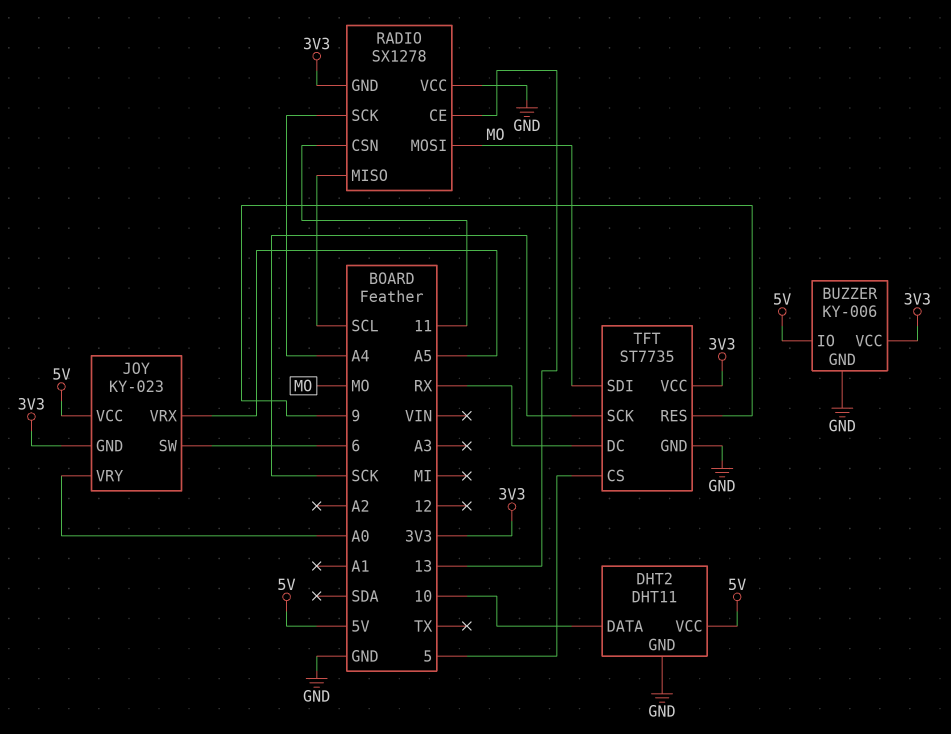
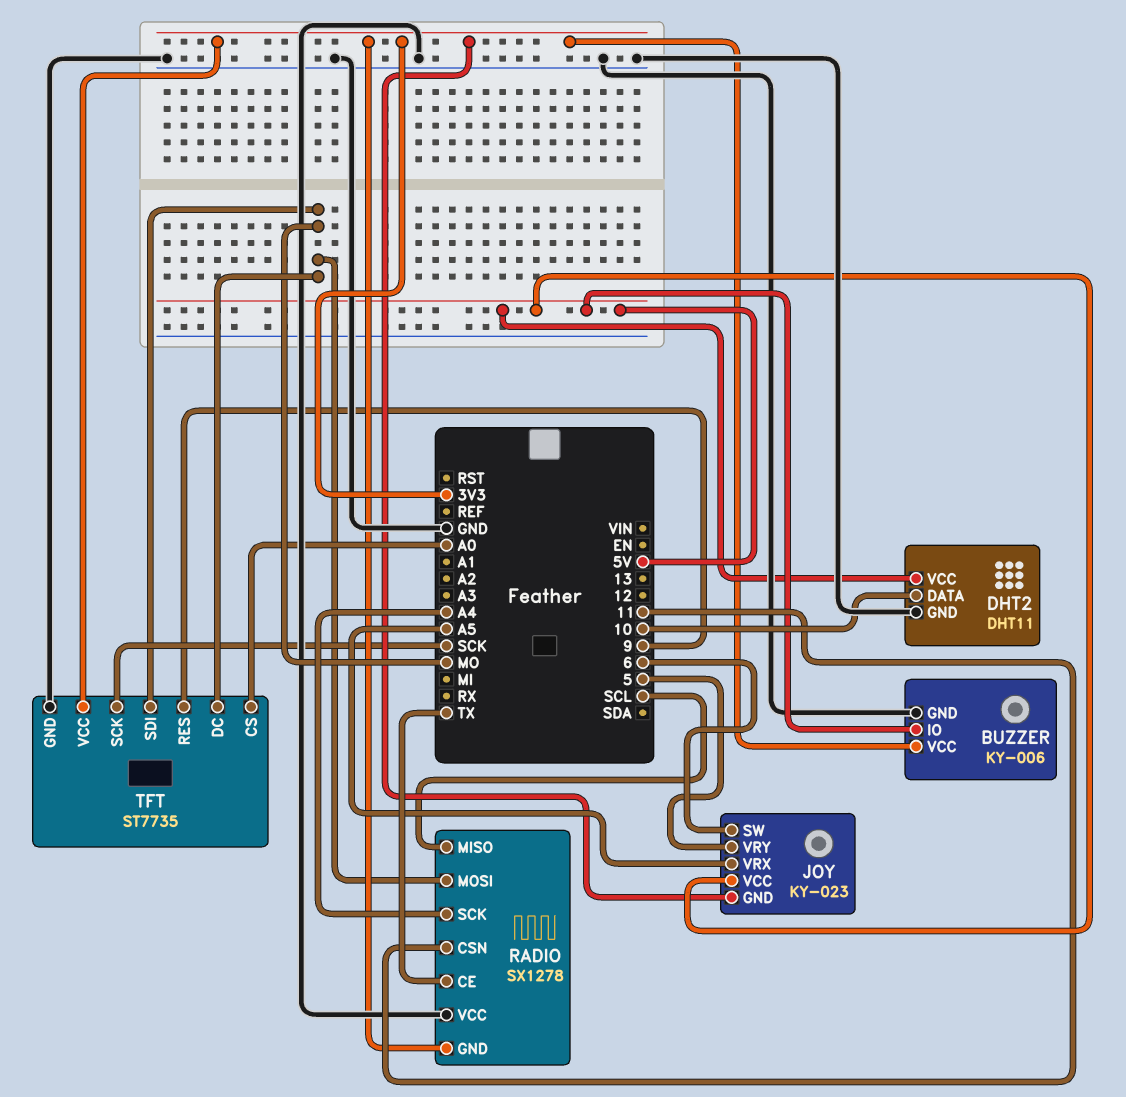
JOY pin VRY: A0 -> 5
RADIO pin CE: 13 -> TX
TFT pin CS: 5 -> A0
TFT pin DC: RX -> MO

